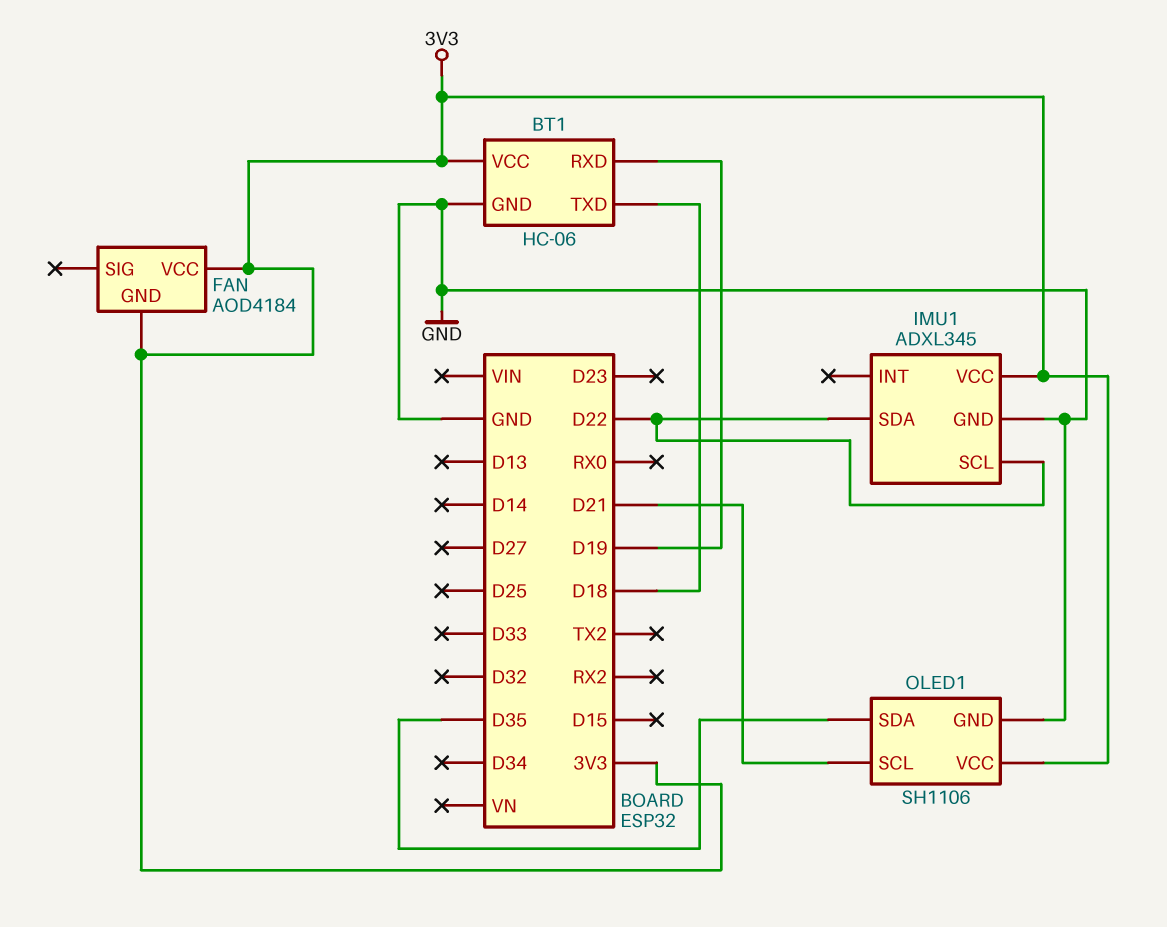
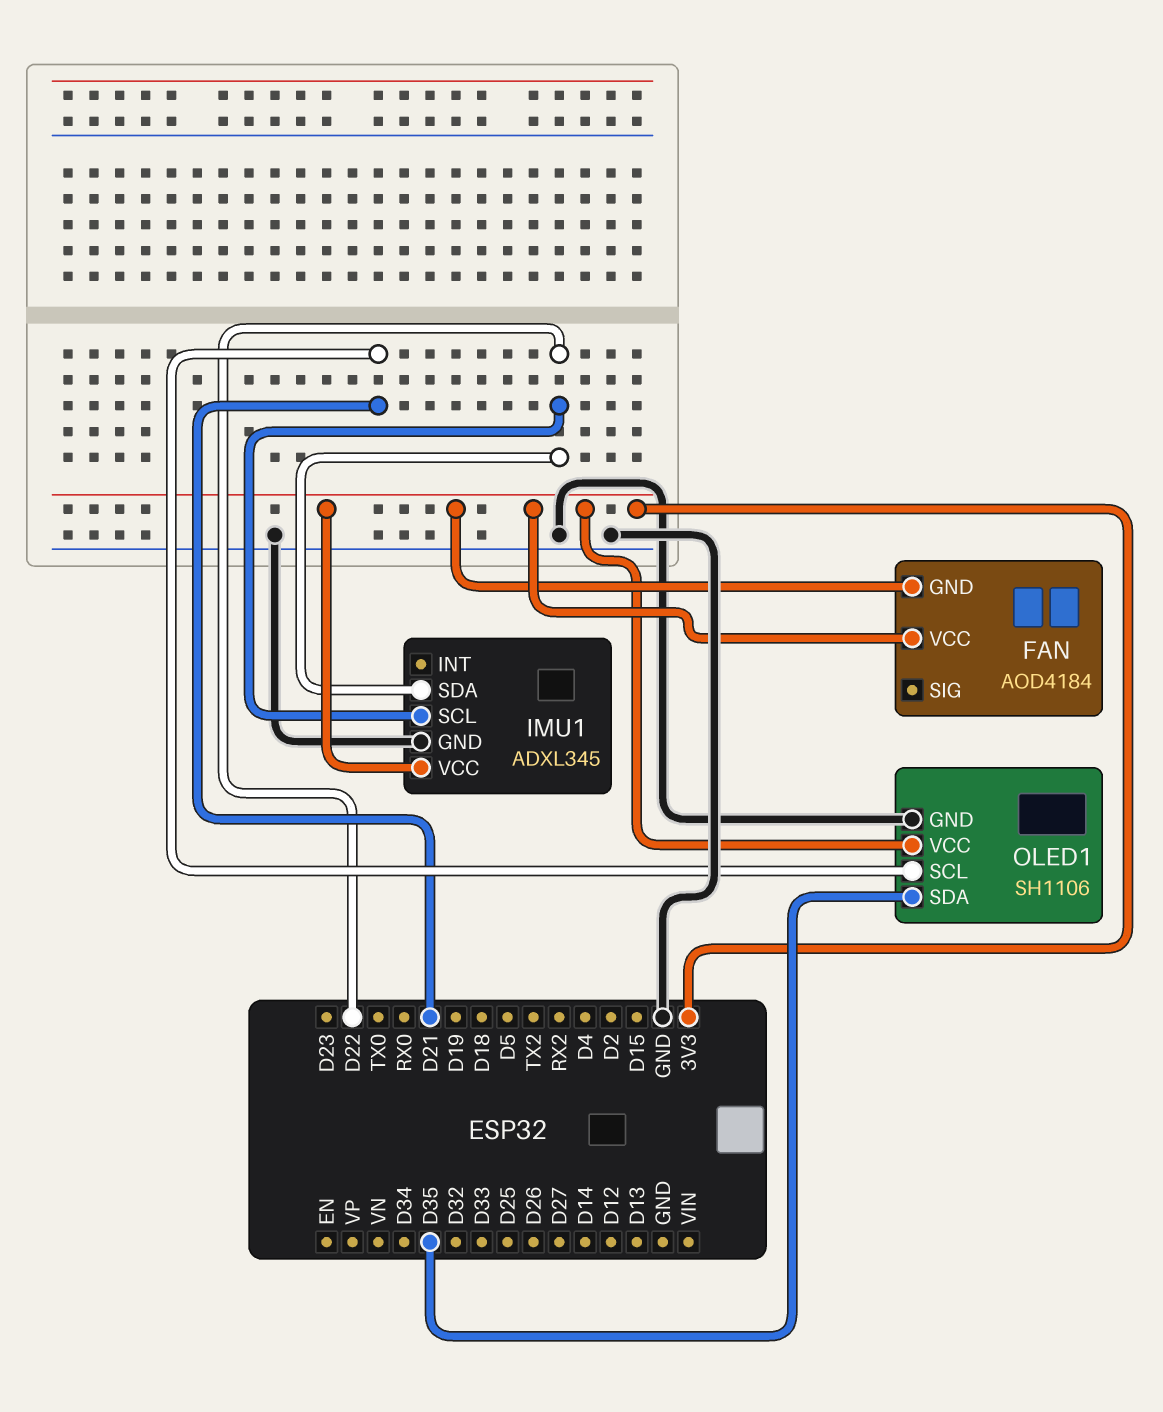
BT1: HC-06 -> none
BT1 pin GND: GND -> none
BT1 pin RXD: D19 -> none
BT1 pin TXD: D18 -> none
BT1 pin VCC: 3V3 -> none

